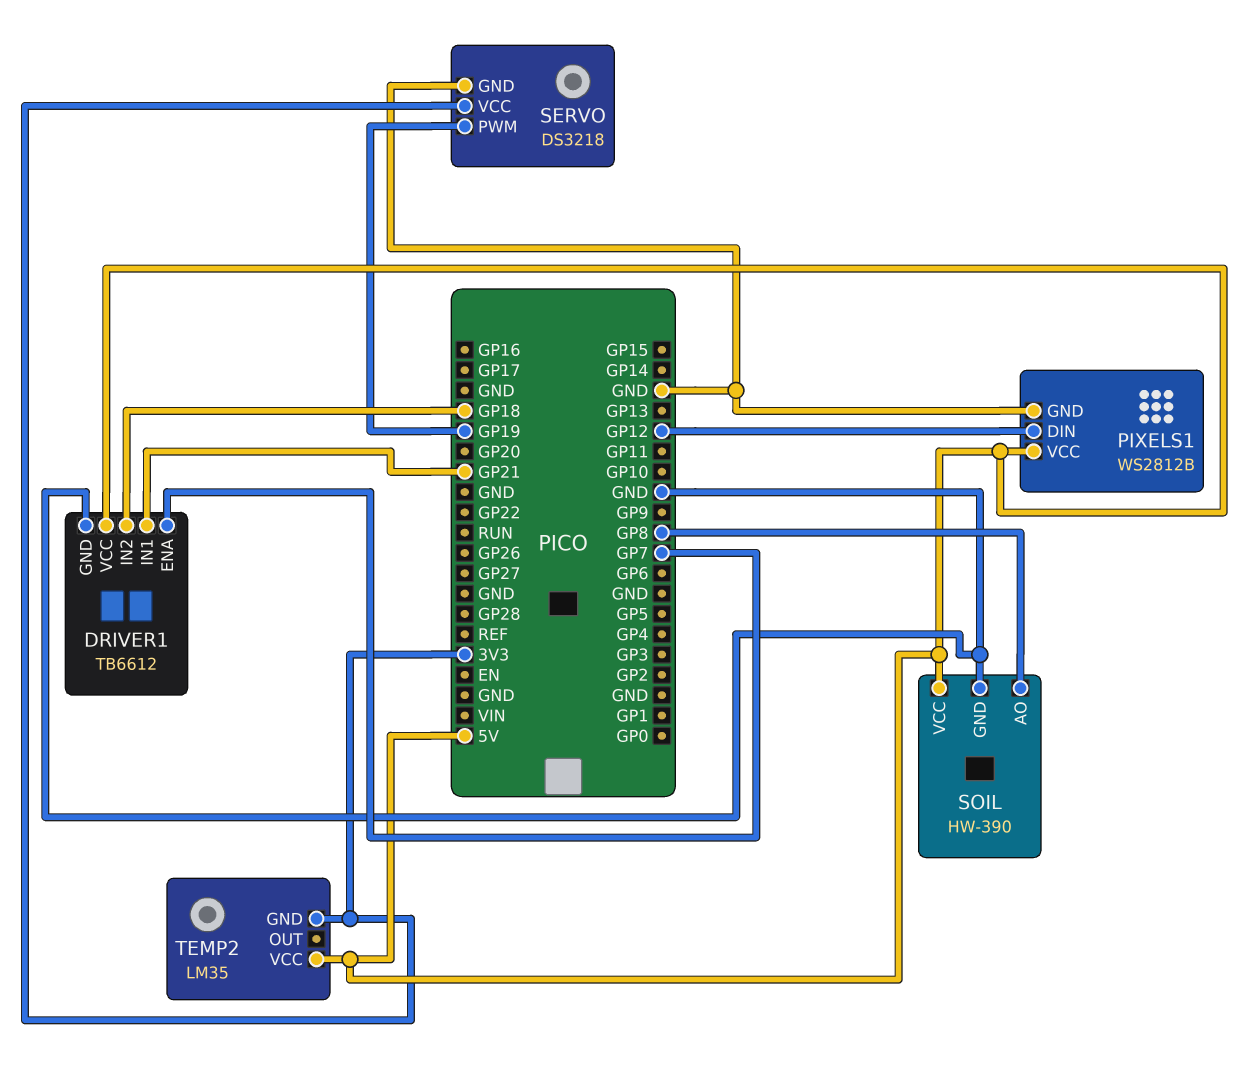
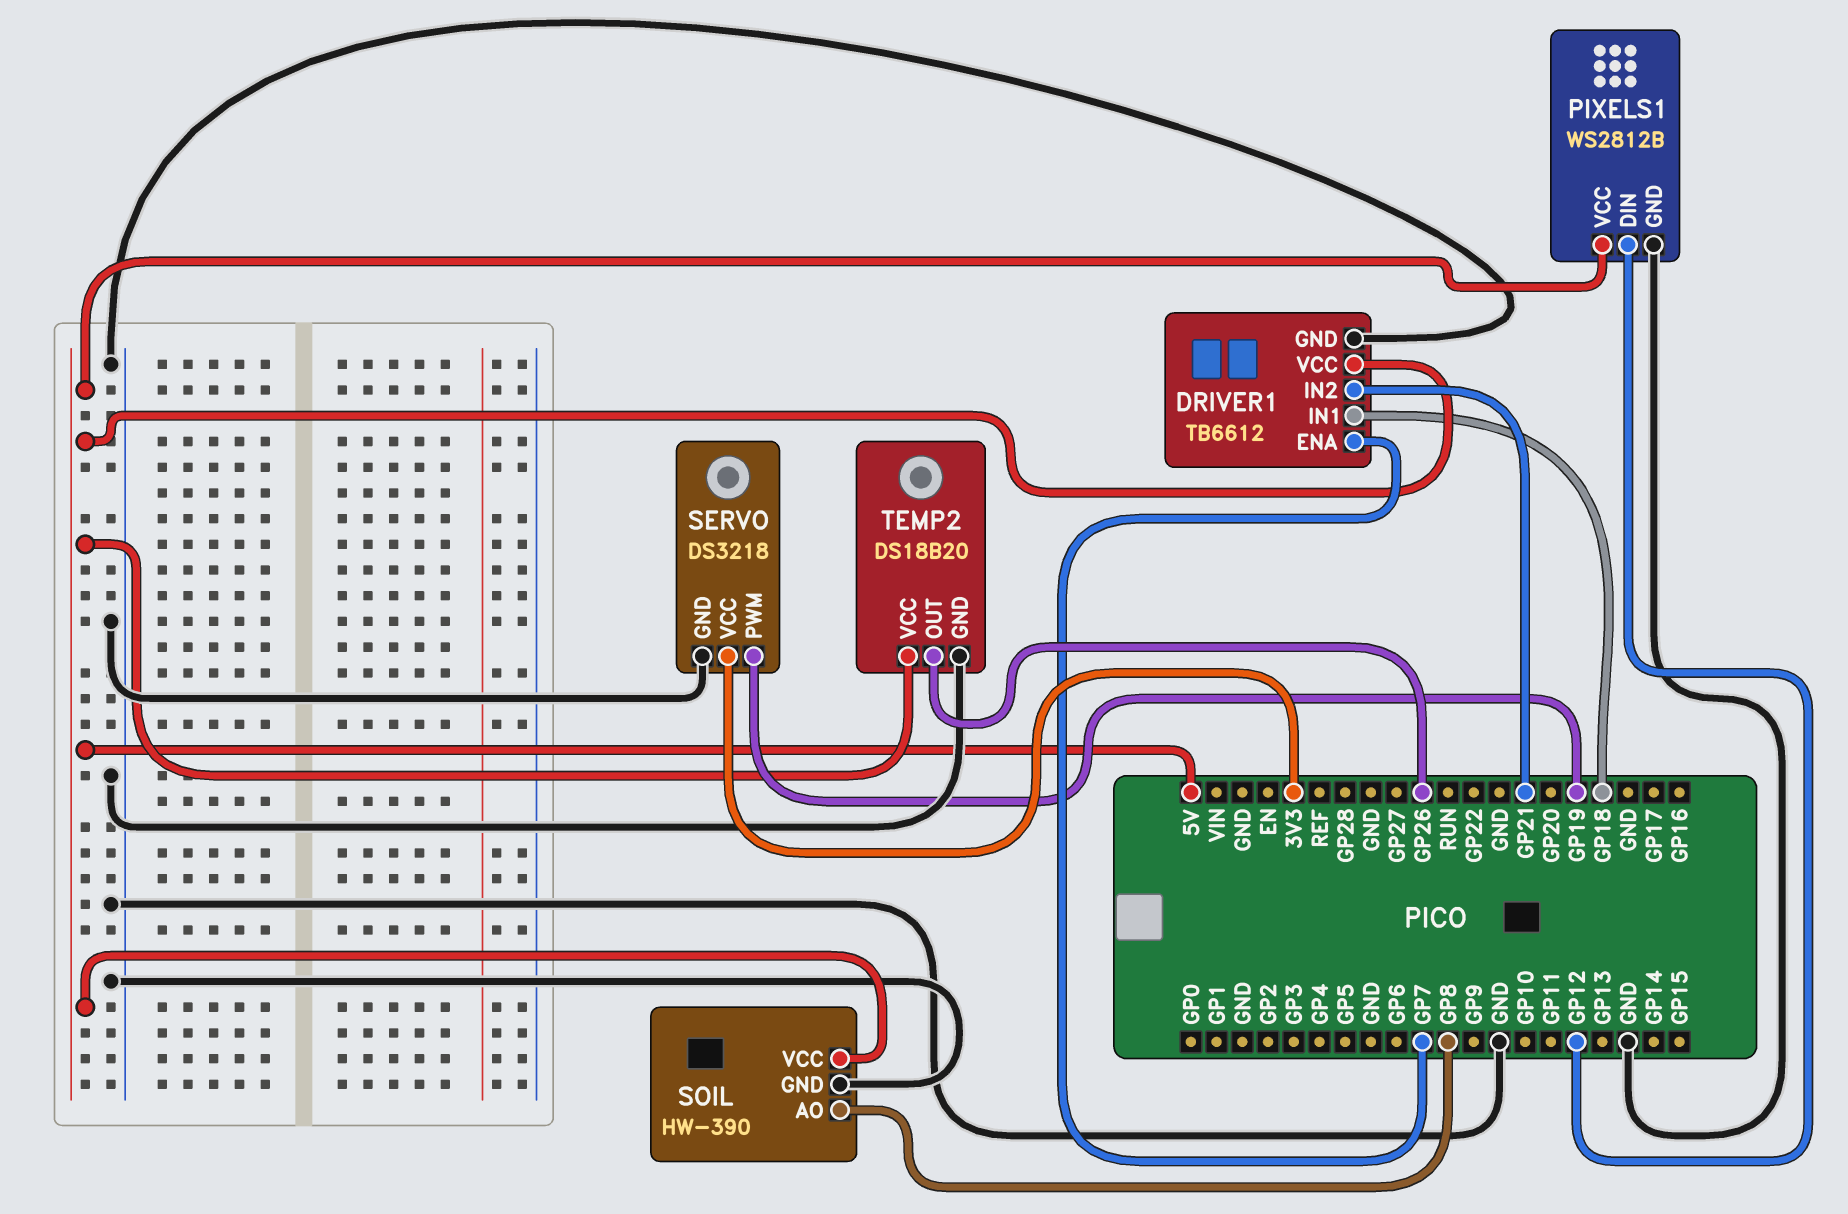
DRIVER1 pin IN1: GP21 -> GP18
DRIVER1 pin IN2: GP18 -> GP21
TEMP2: LM35 -> DS18B20
TEMP2 pin GND: 3V3 -> GND
TEMP2 pin OUT: none -> GP26

